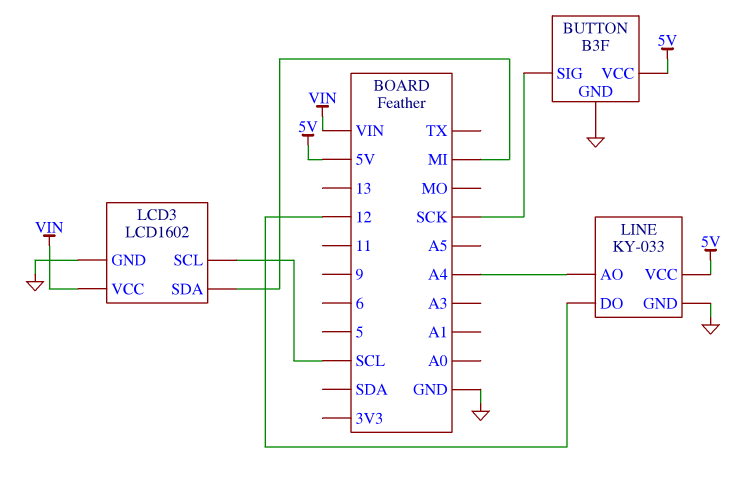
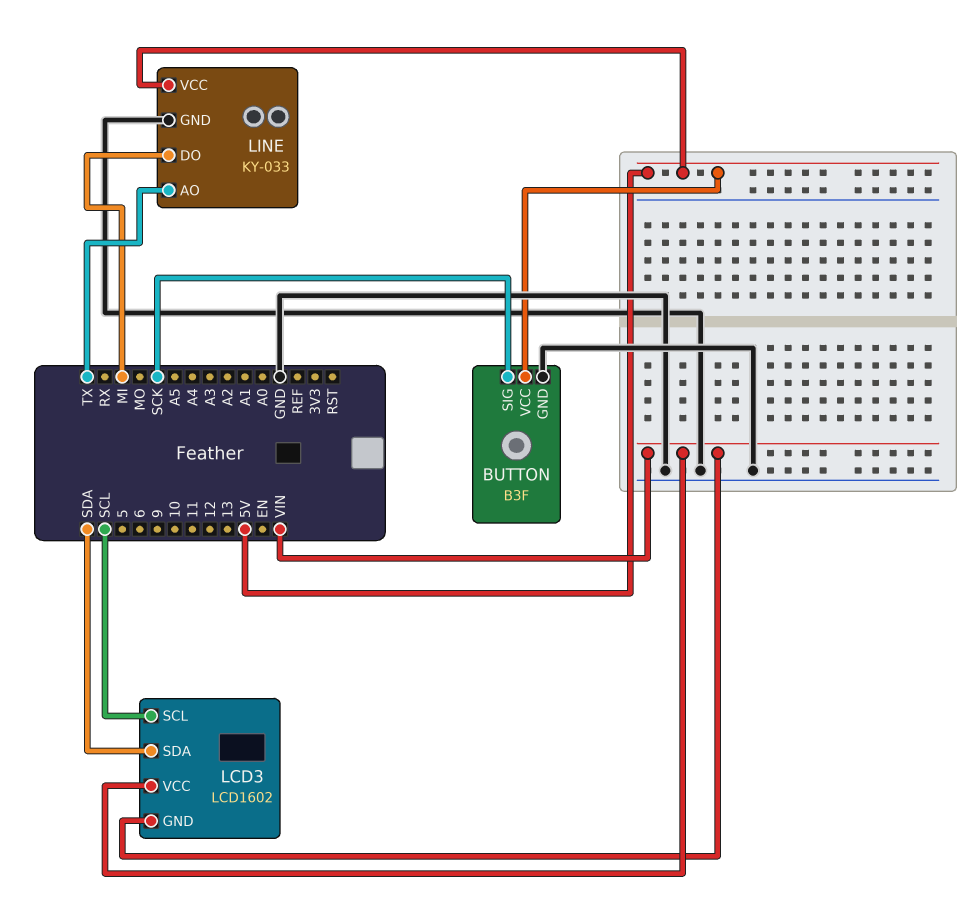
LCD3 pin GND: GND -> VIN
LCD3 pin SDA: MI -> SDA
LINE pin AO: A4 -> TX
LINE pin DO: 12 -> MI

